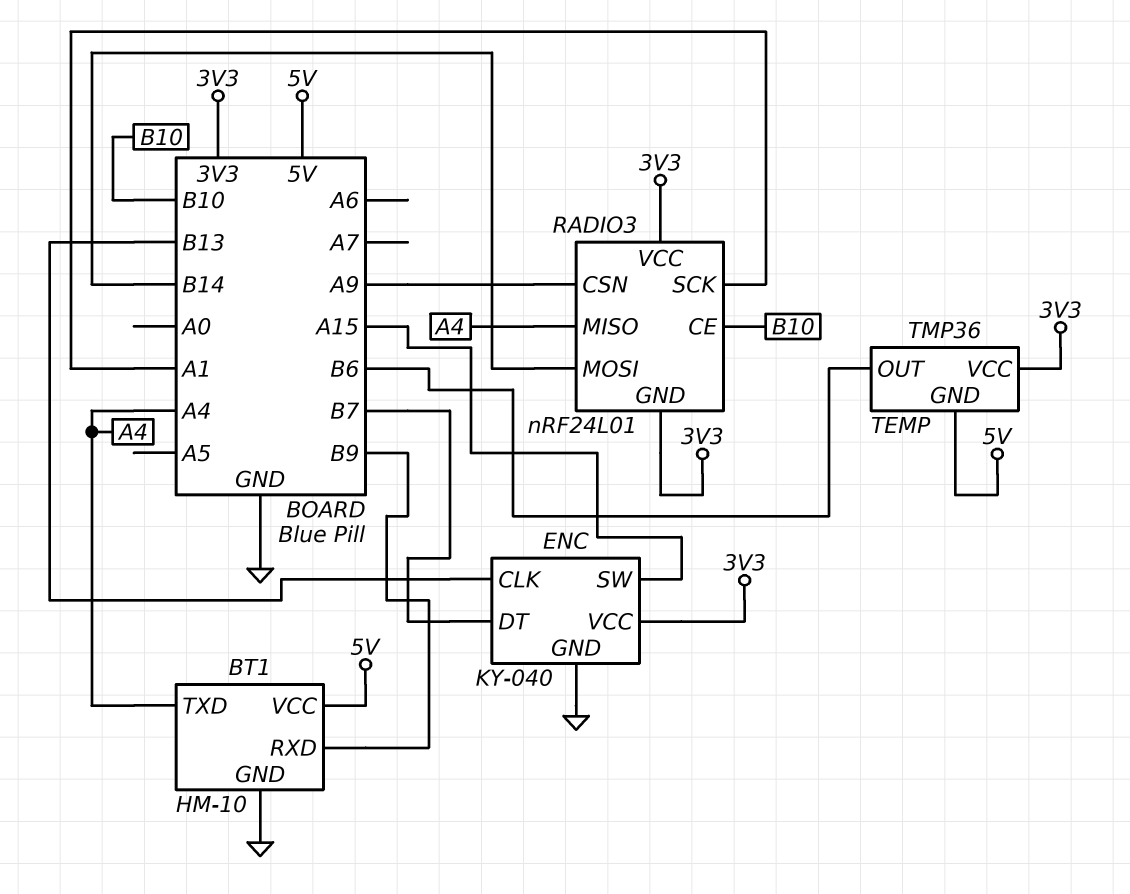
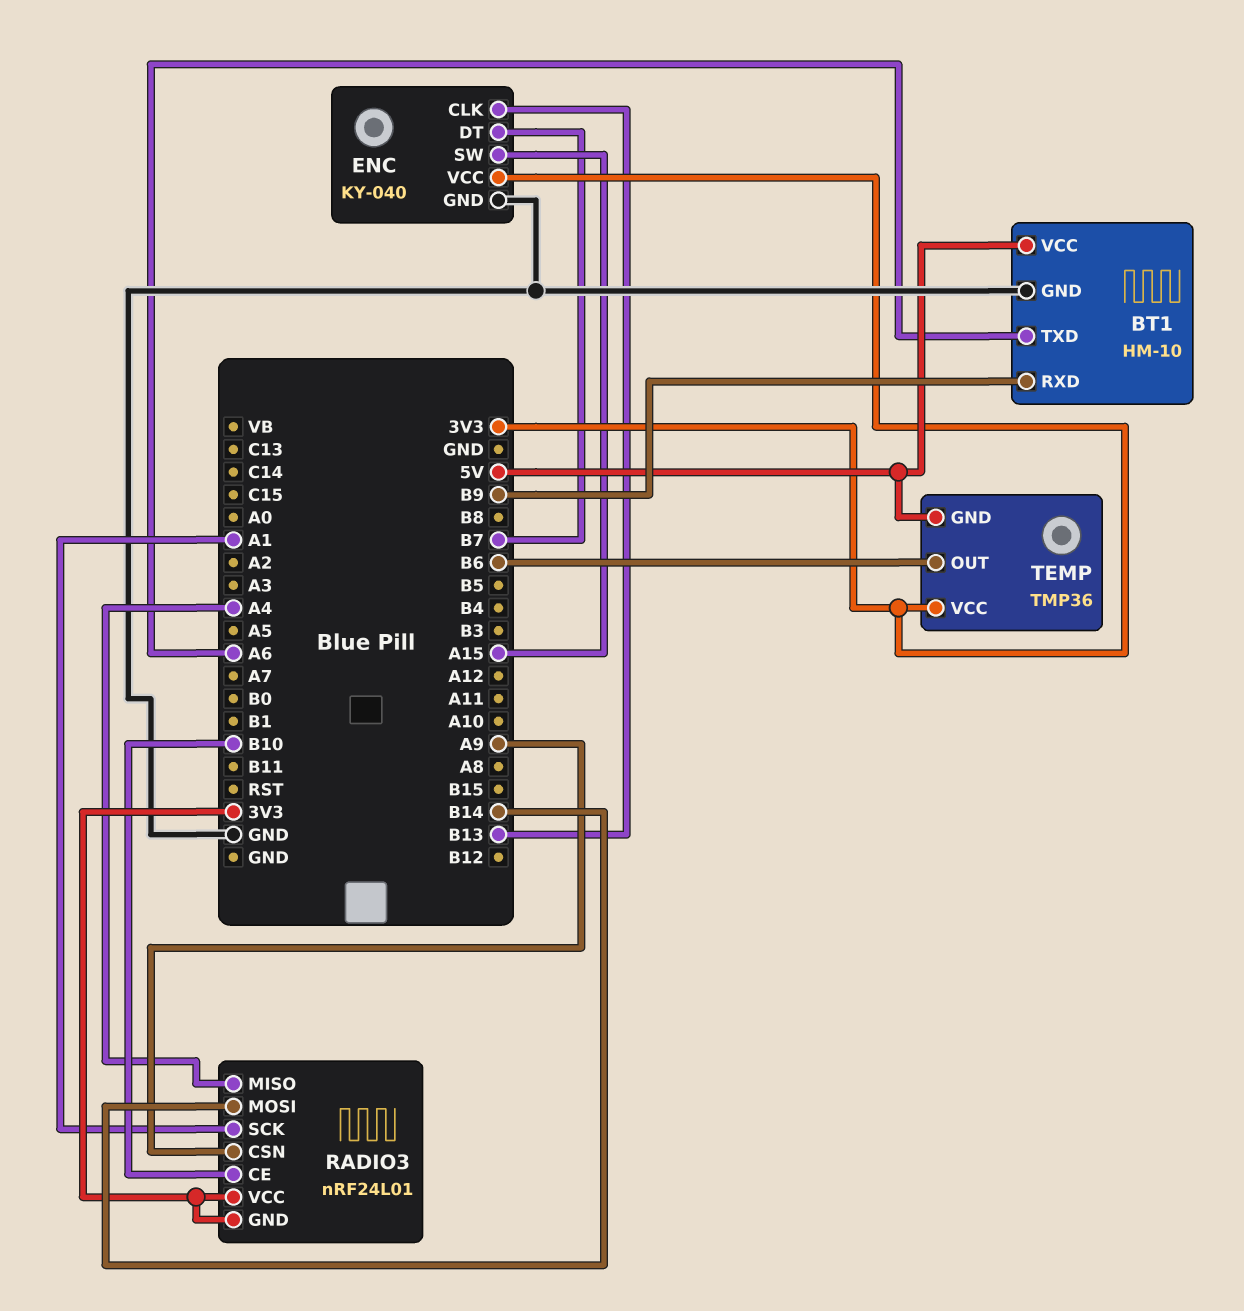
BT1 pin TXD: A4 -> A6

